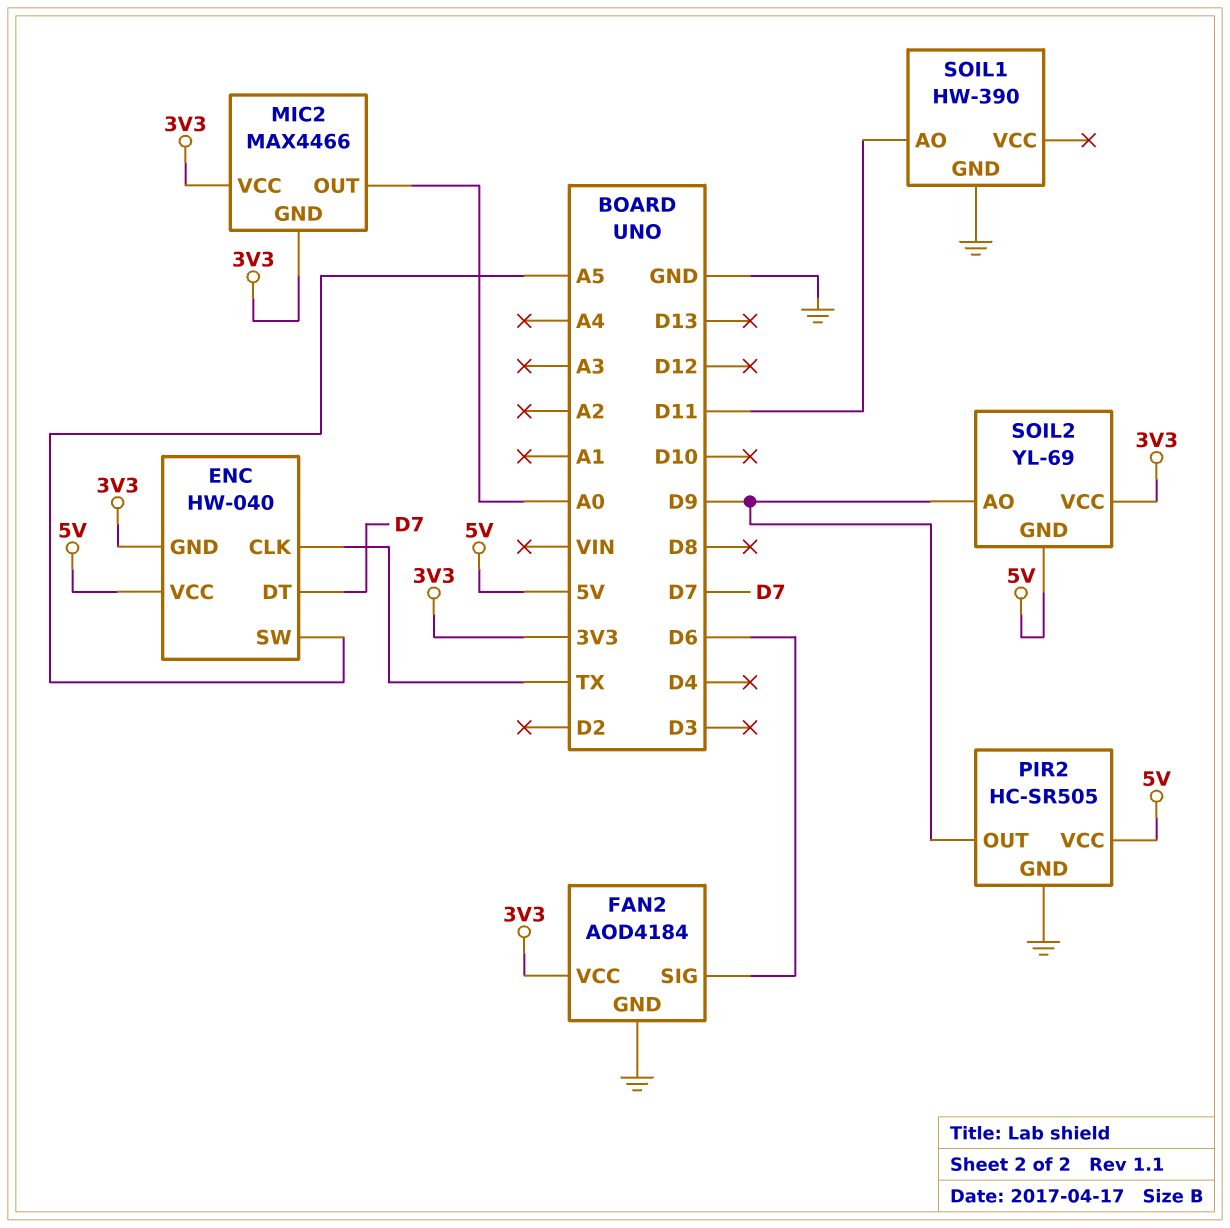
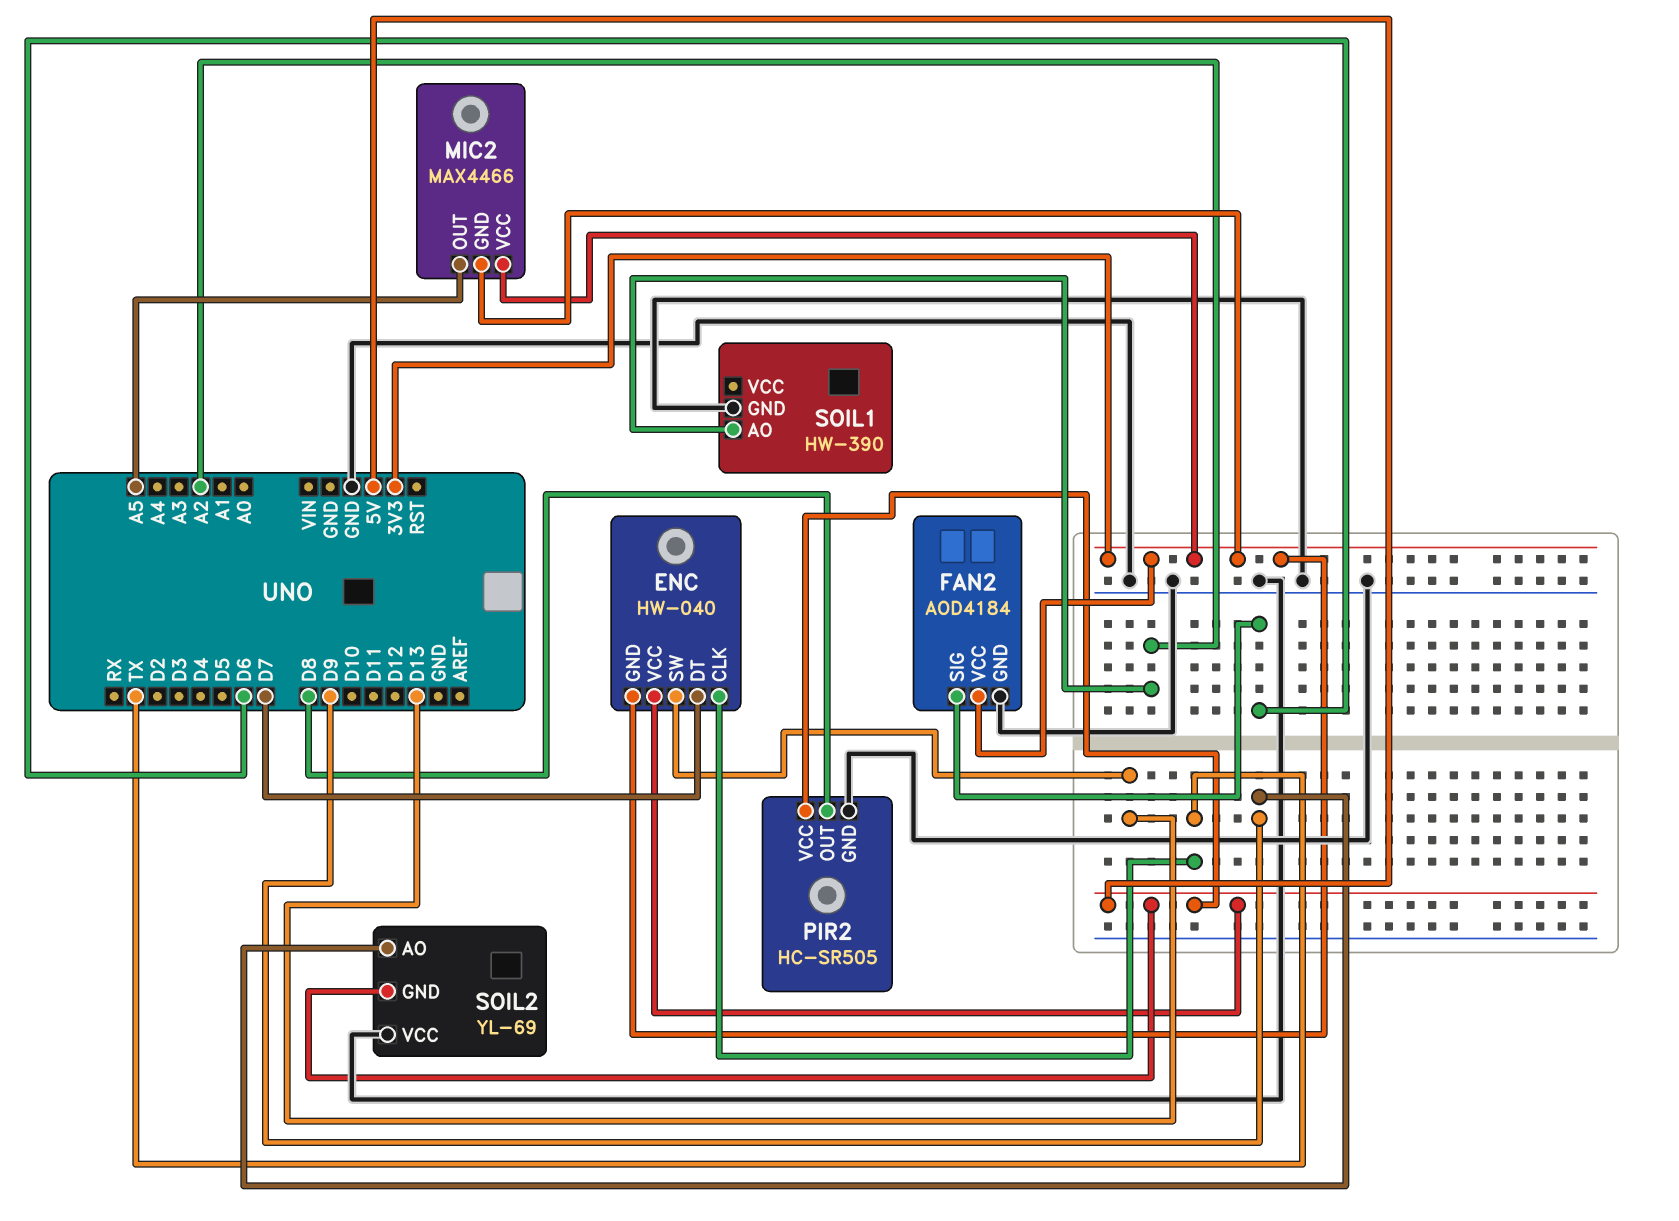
ENC pin SW: A5 -> D13
MIC2 pin OUT: A0 -> A5
PIR2 pin OUT: D9 -> D8
SOIL1 pin AO: D11 -> A2
SOIL2 pin VCC: 3V3 -> GND

